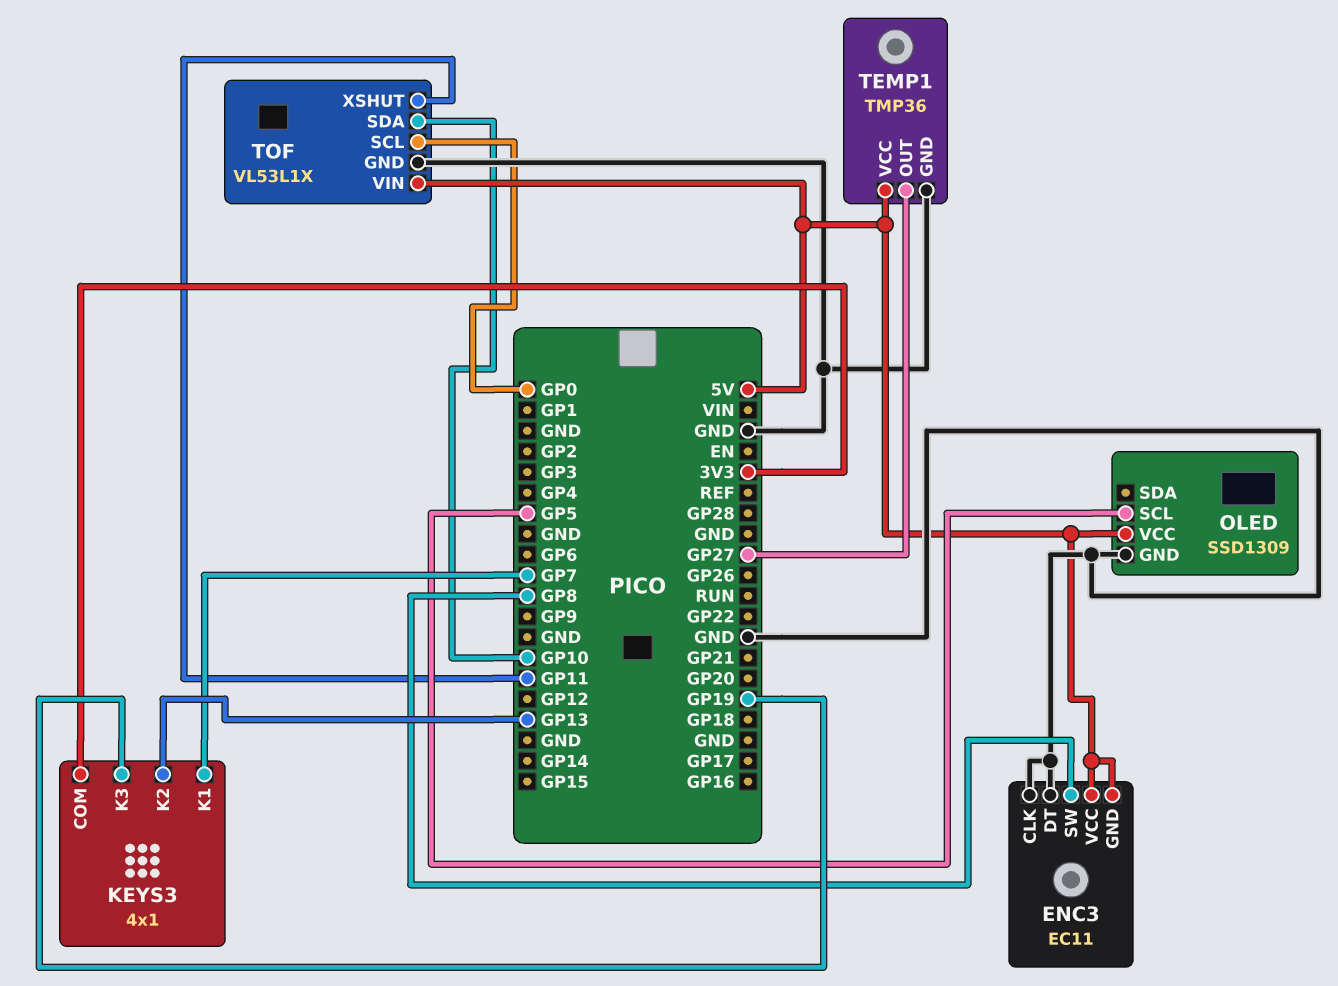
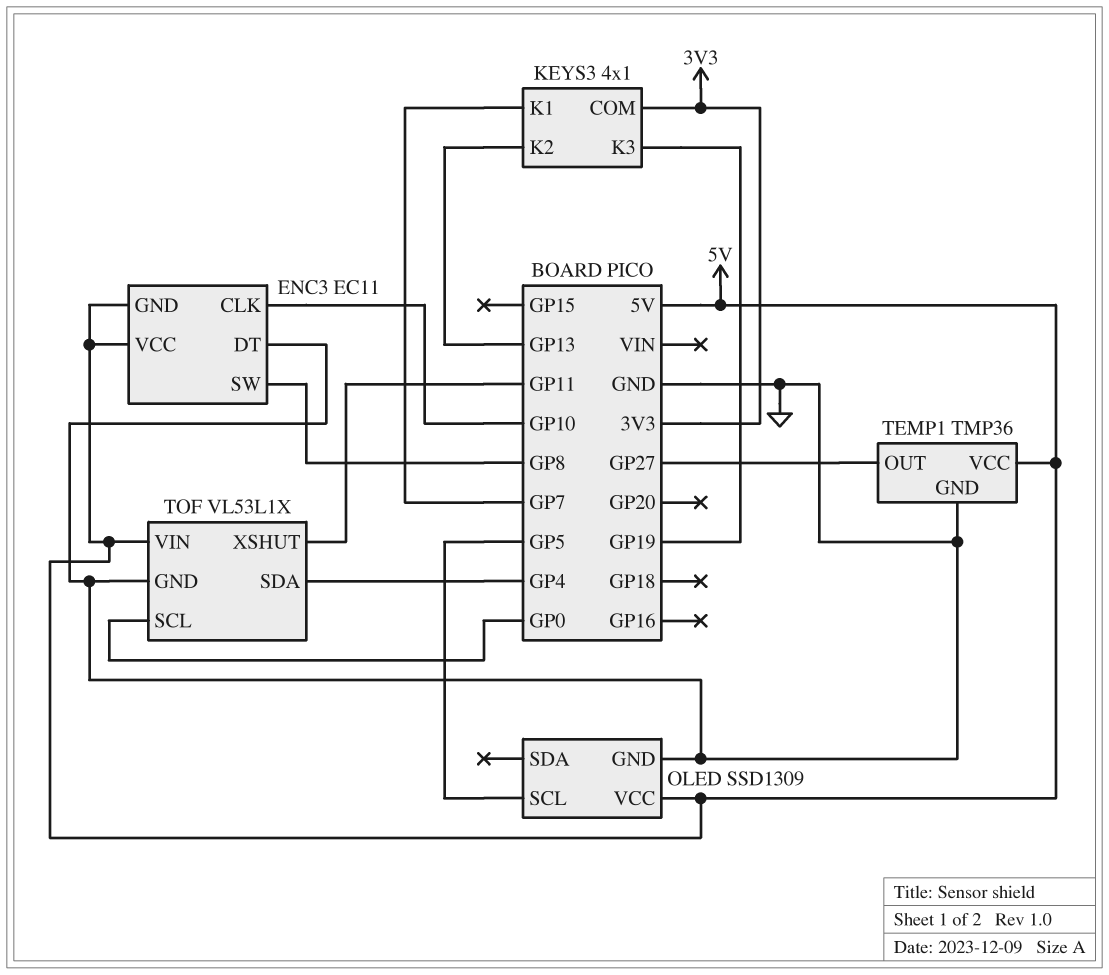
ENC3 pin CLK: GND -> GP10
TOF pin SDA: GP10 -> GP4

